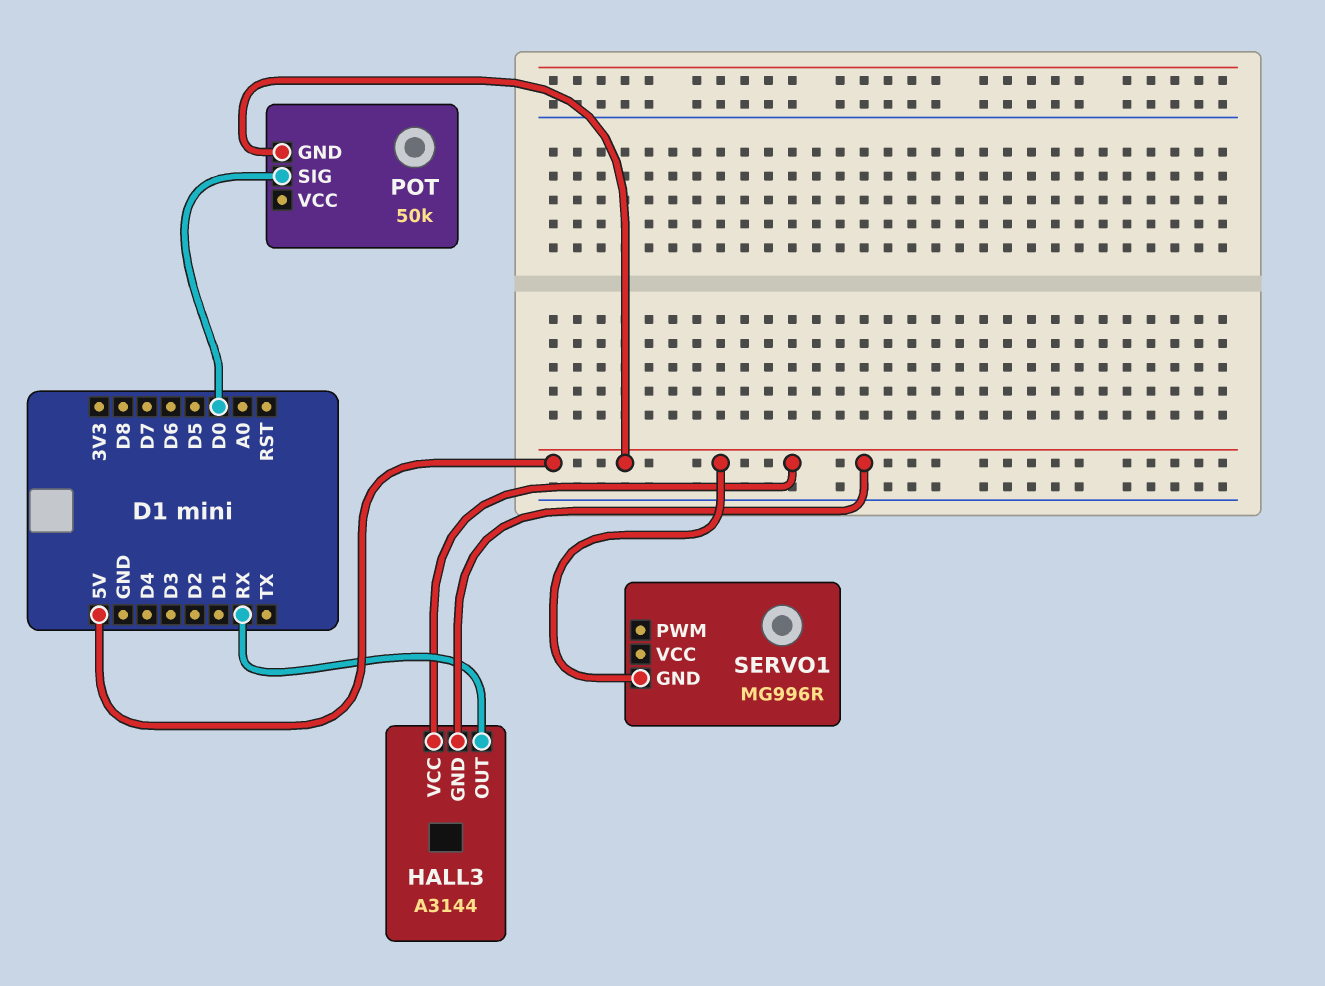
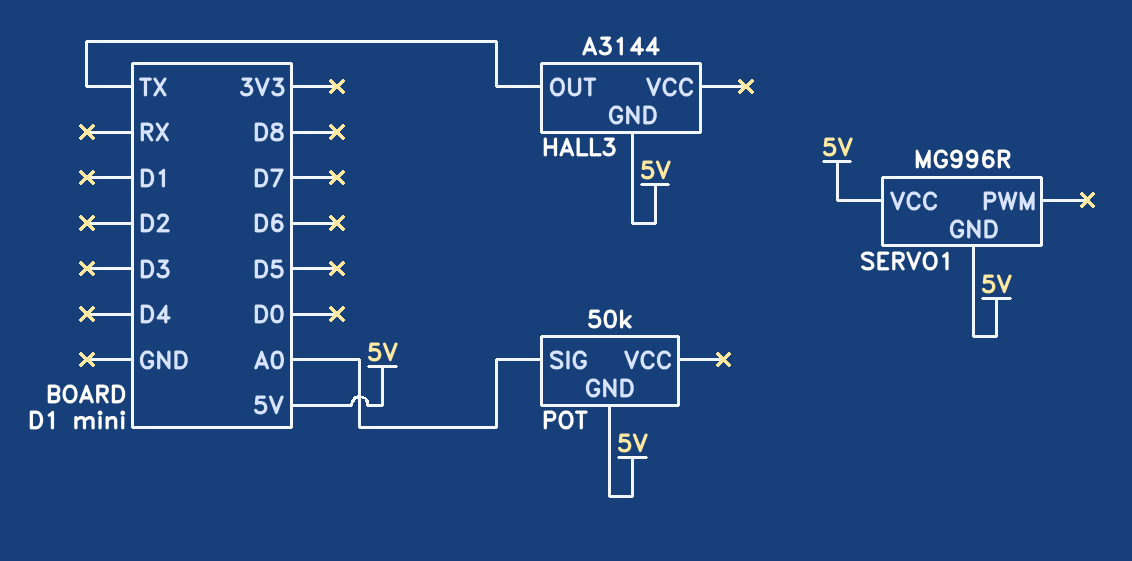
HALL3 pin OUT: RX -> TX
HALL3 pin VCC: 5V -> none
POT pin SIG: D0 -> A0
SERVO1 pin VCC: none -> 5V

